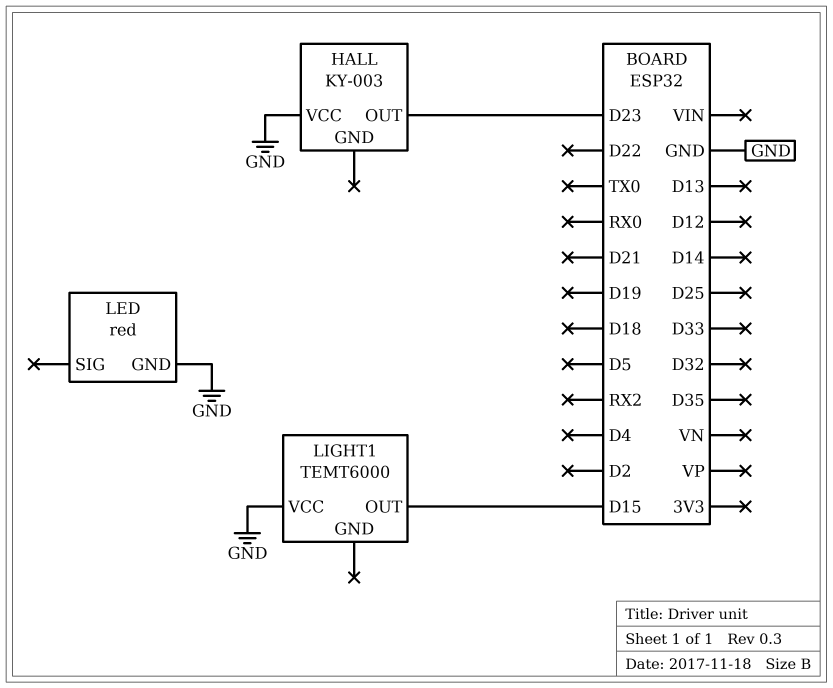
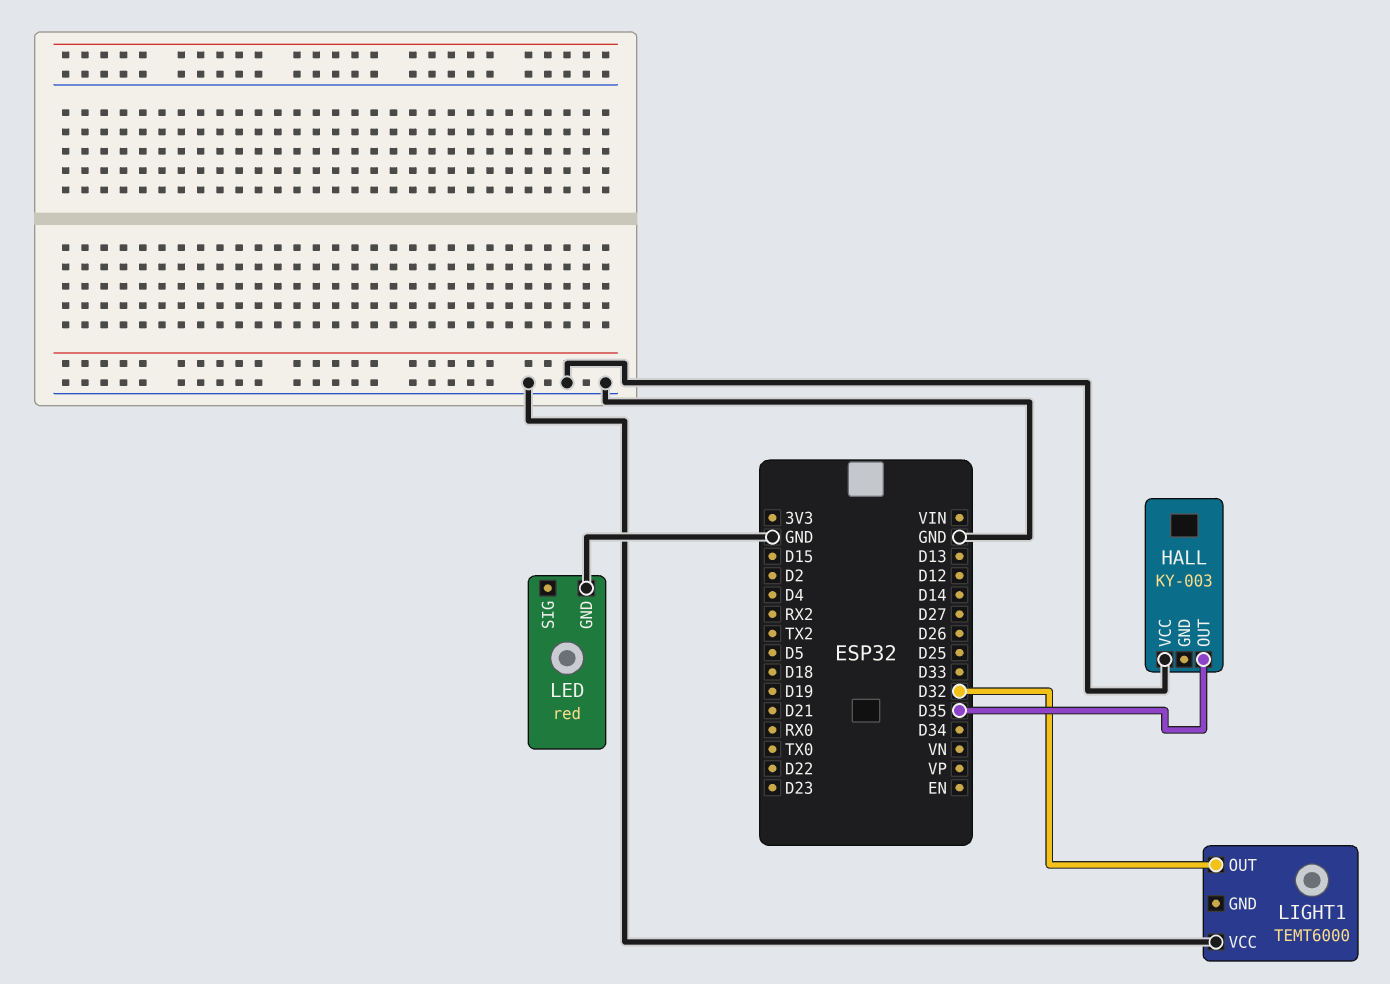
HALL pin OUT: D23 -> D35
LIGHT1 pin OUT: D15 -> D32

